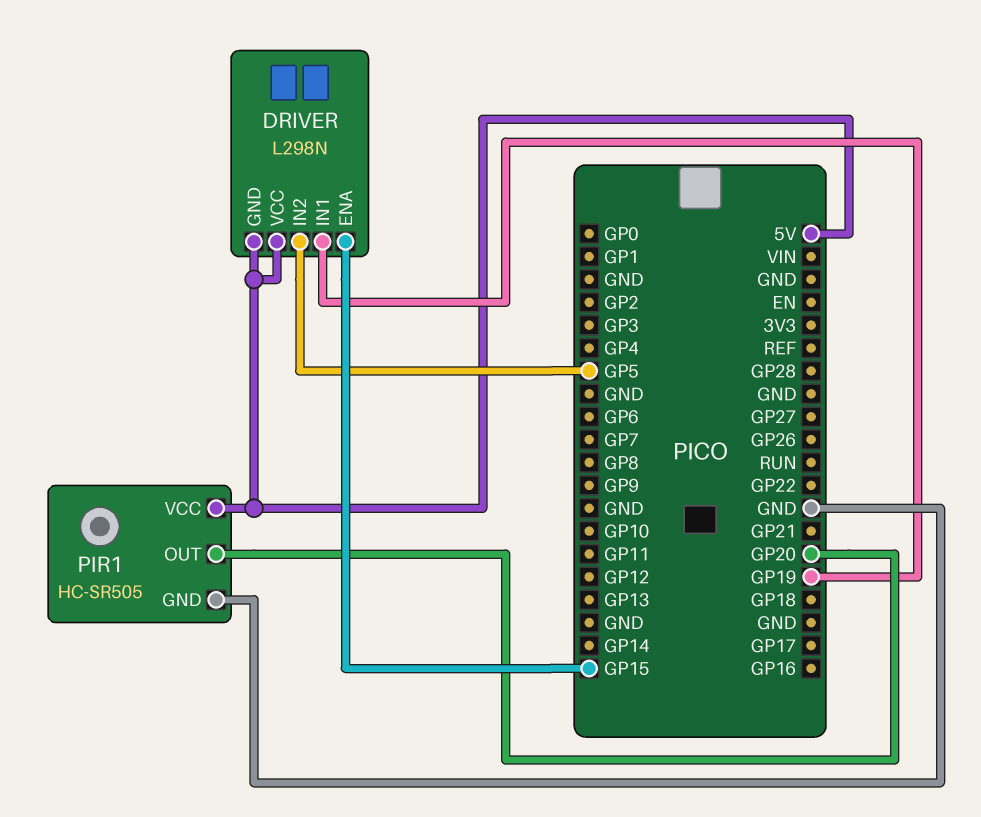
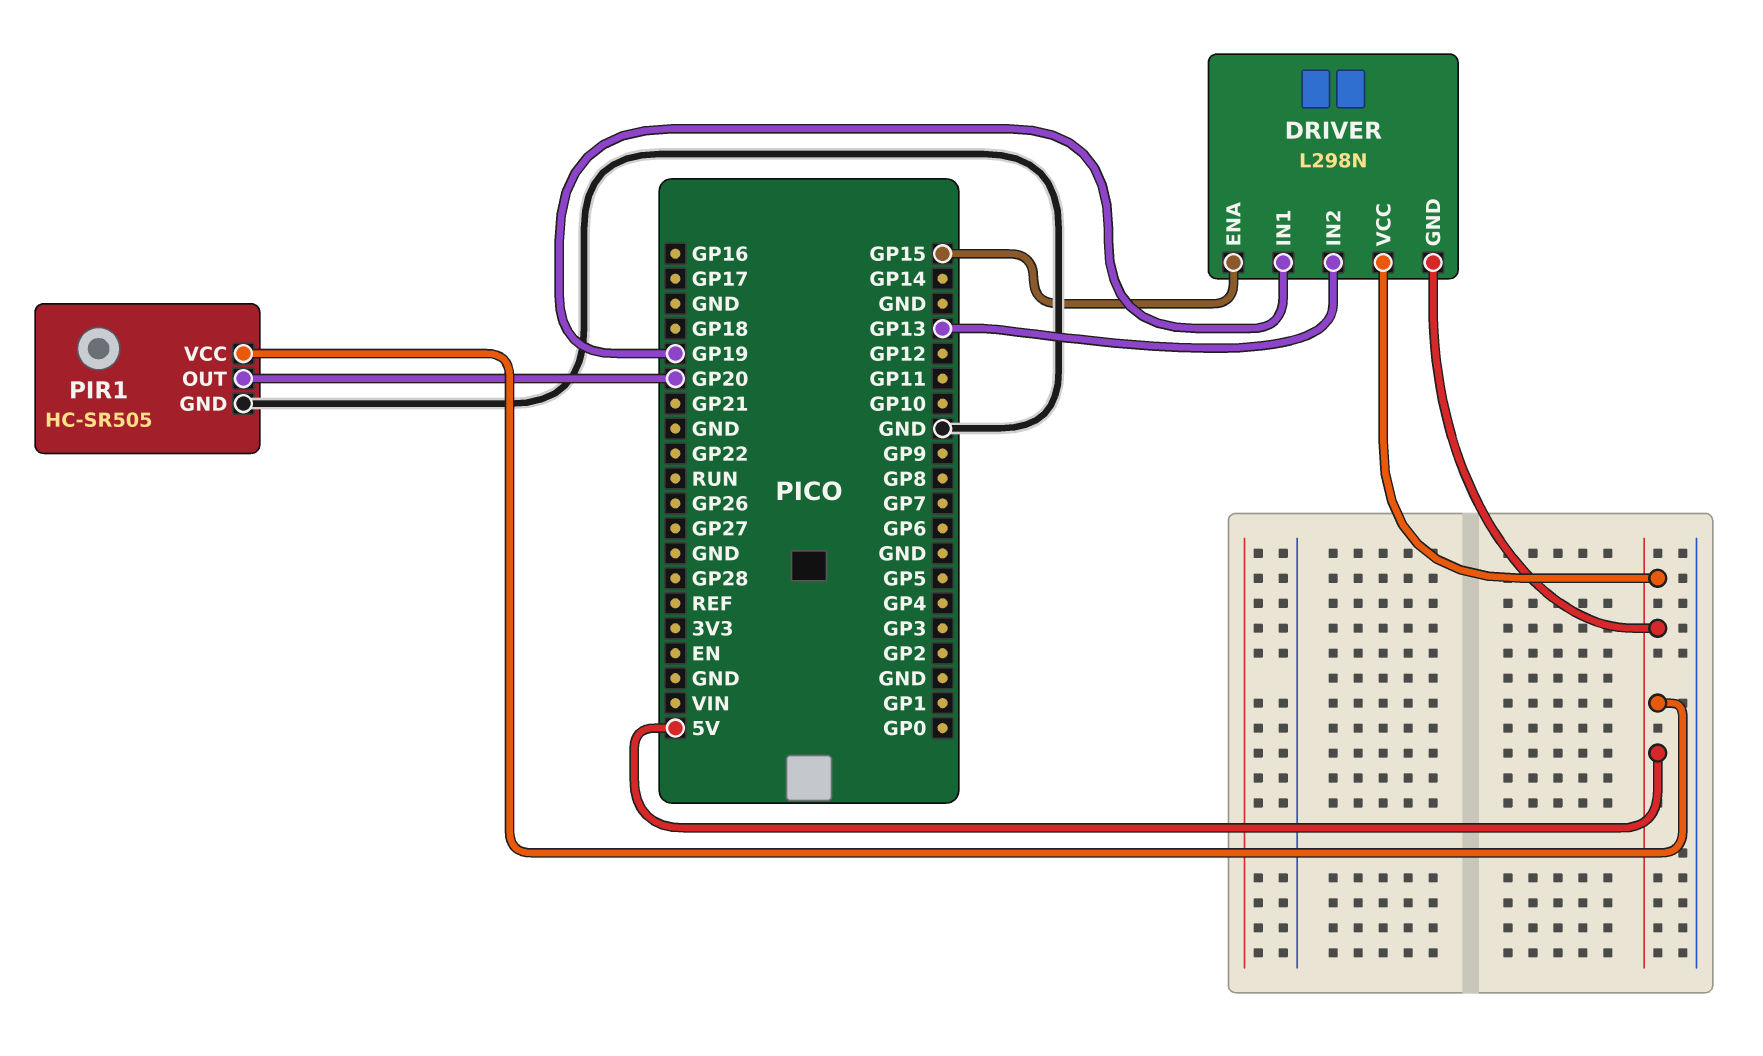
DRIVER pin IN2: GP5 -> GP13

